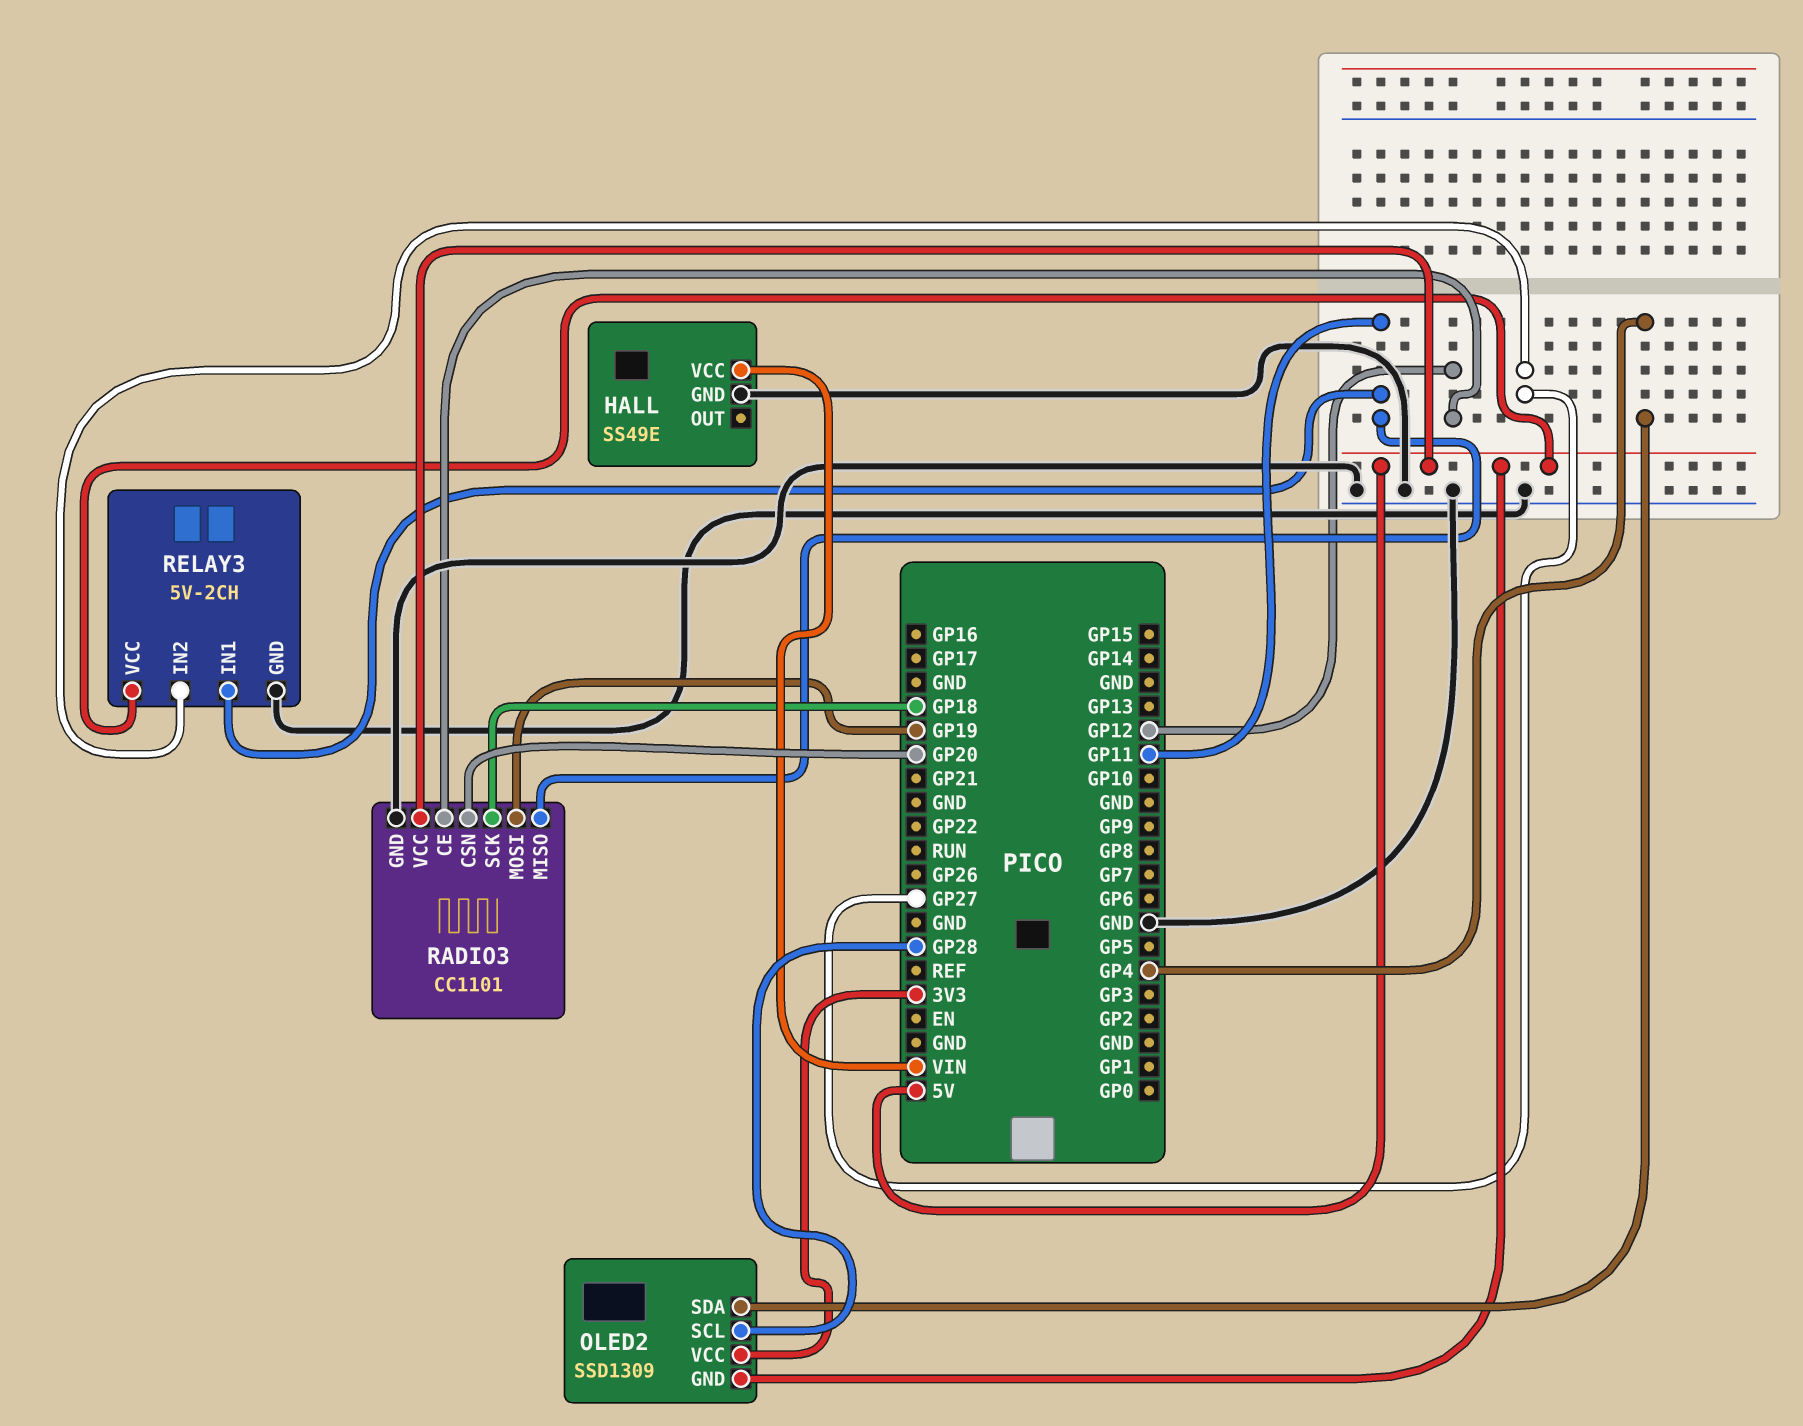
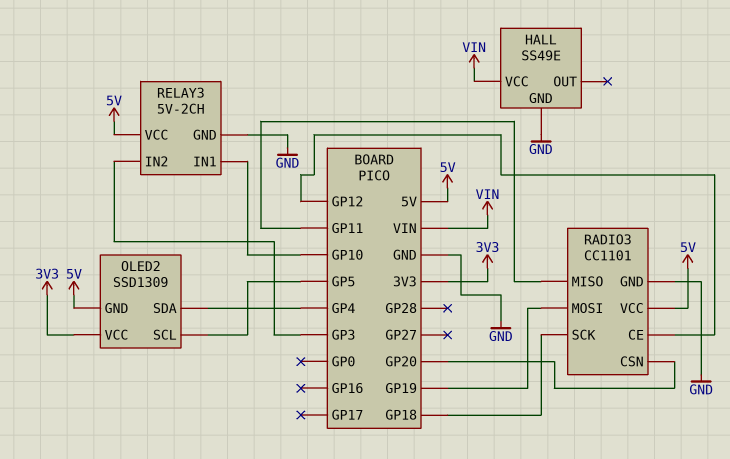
OLED2 pin SCL: GP28 -> GP5
RELAY3 pin IN1: GP11 -> GP10
RELAY3 pin IN2: GP27 -> GP3

